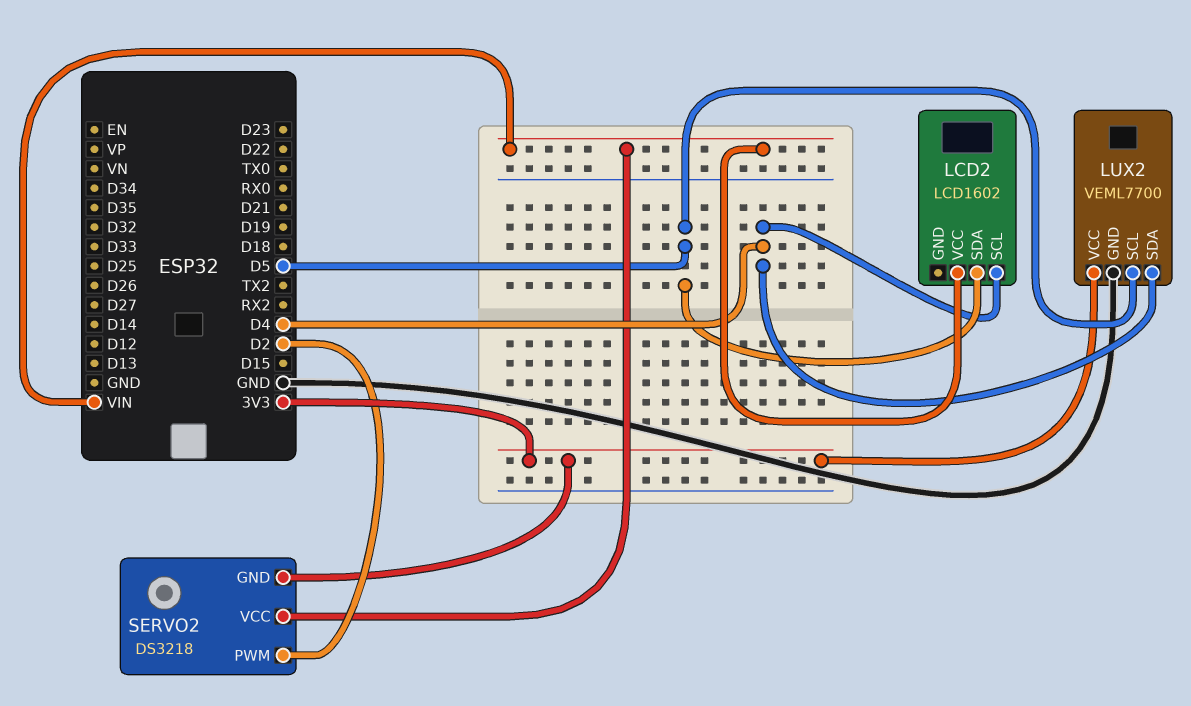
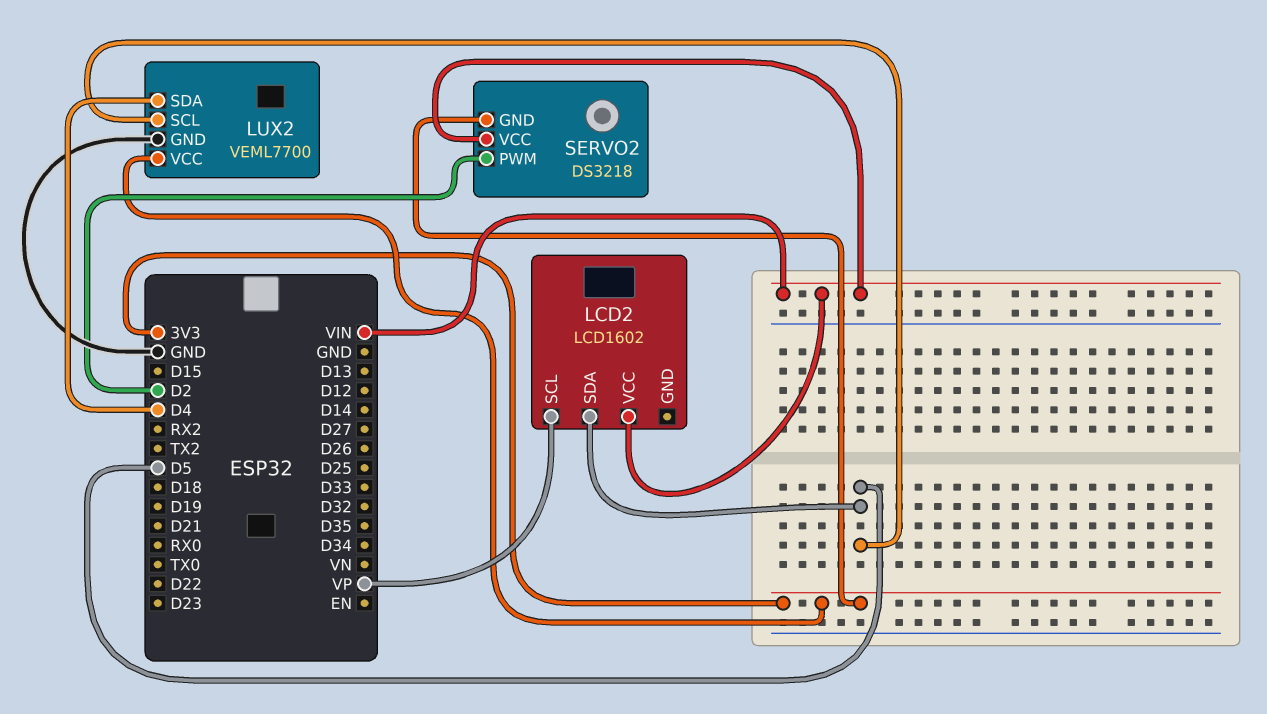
LCD2 pin SCL: D4 -> VP

